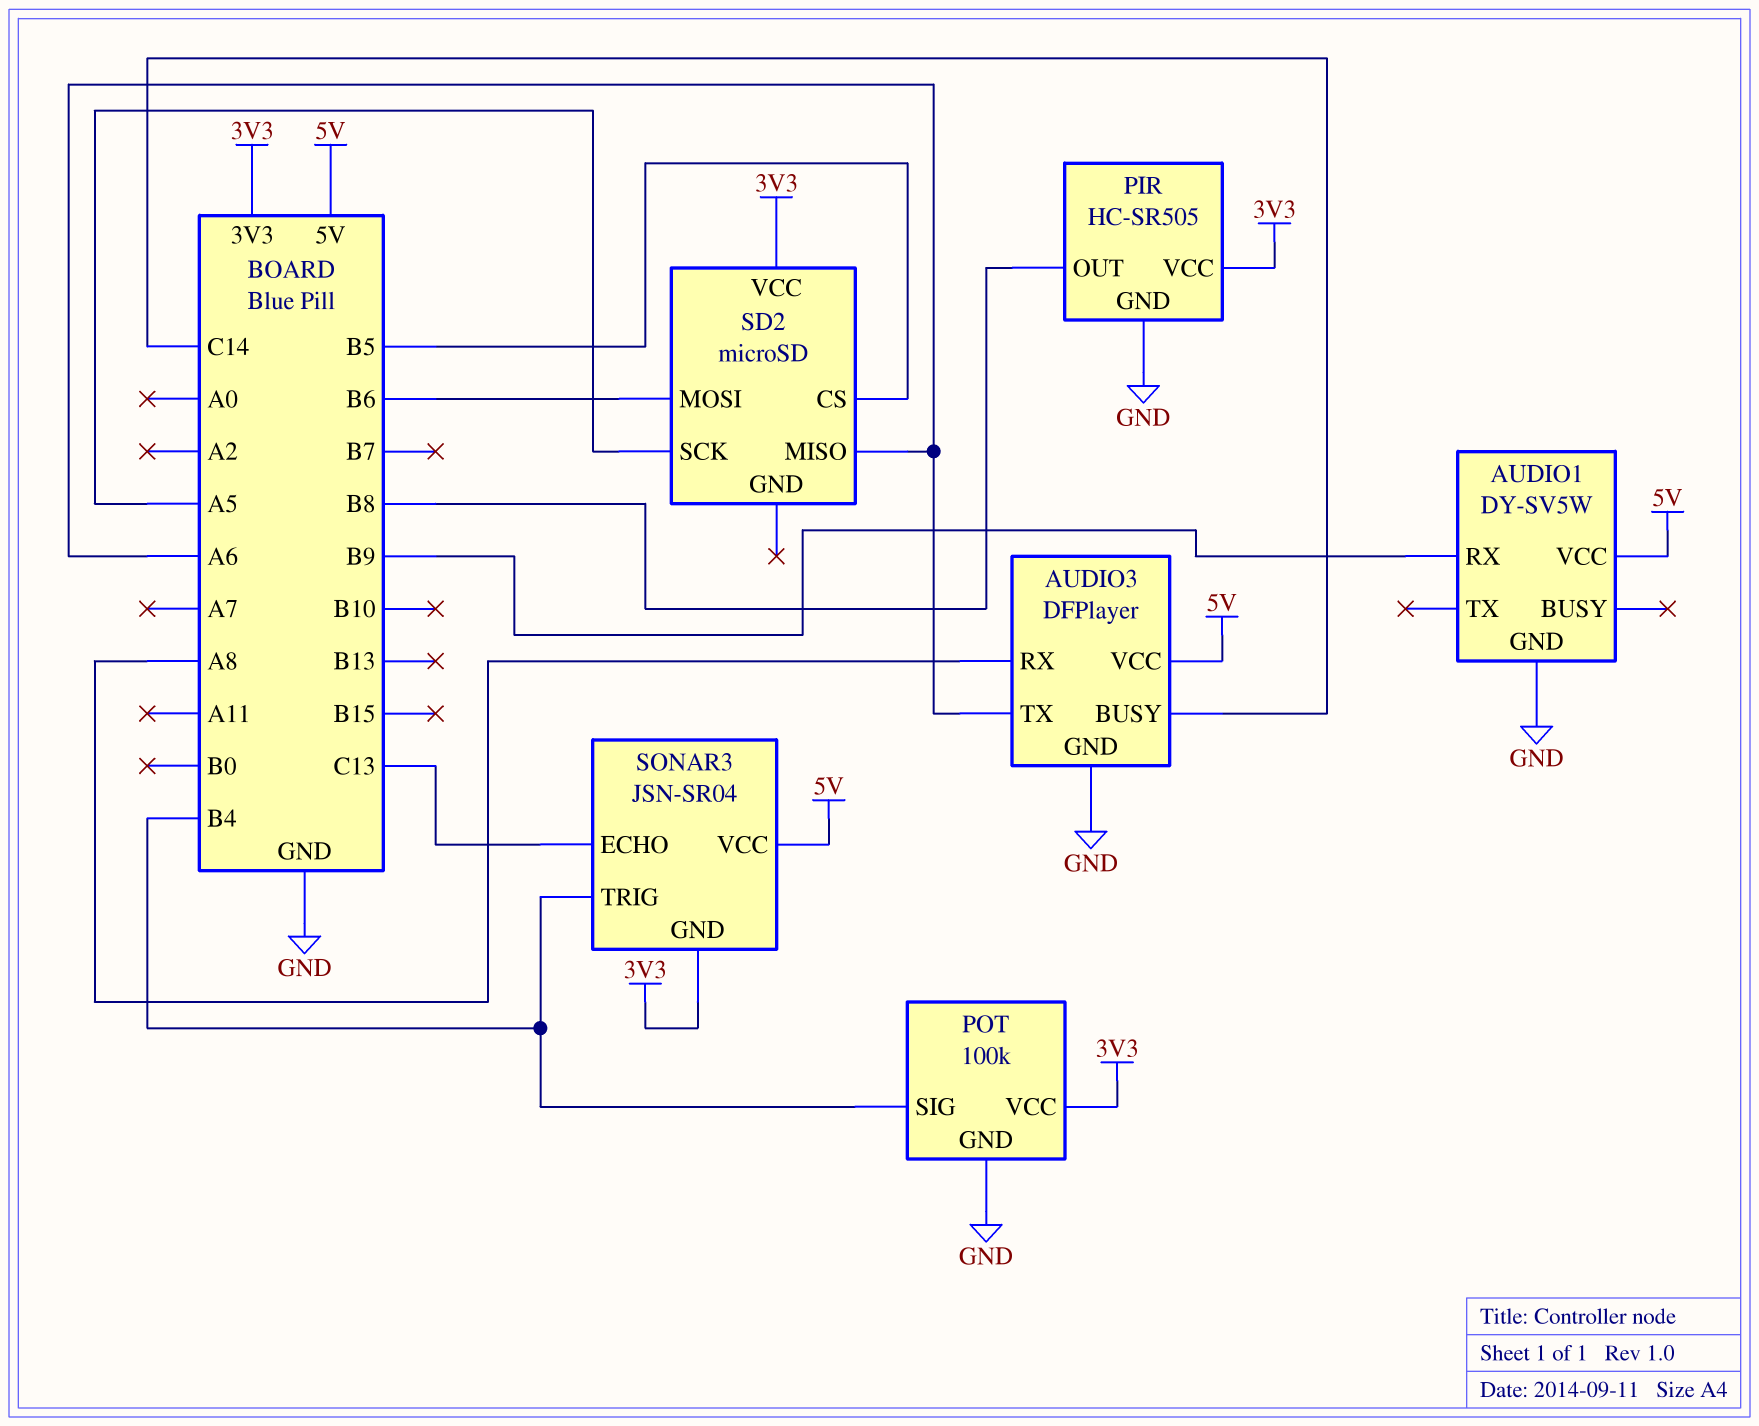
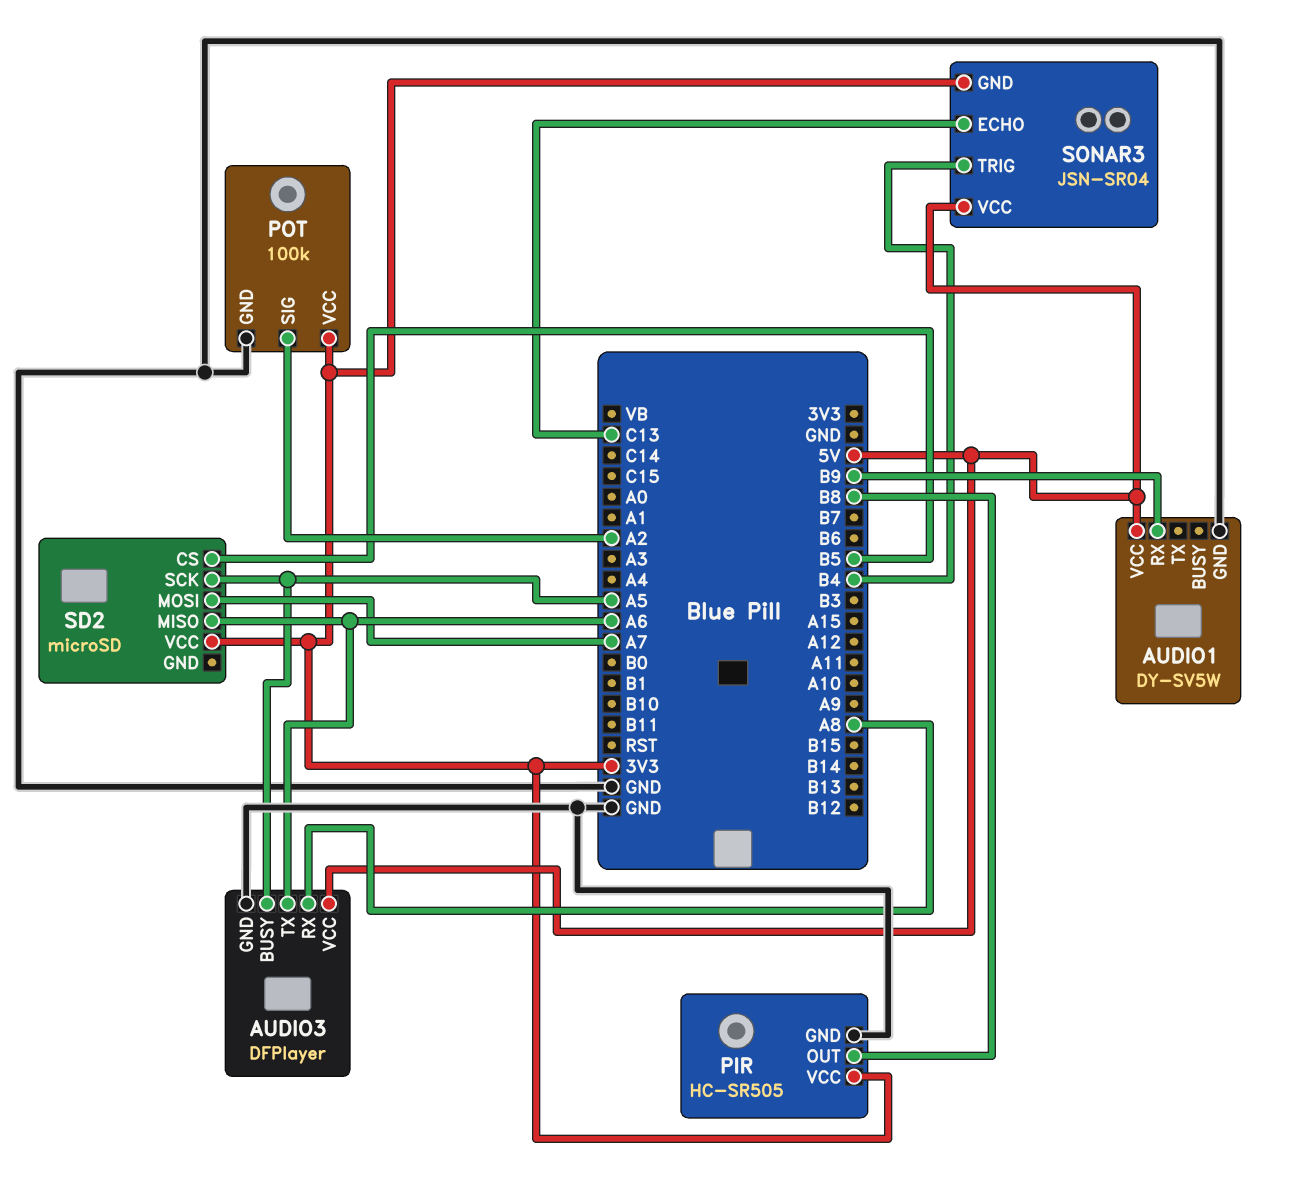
AUDIO3 pin BUSY: C14 -> A5
POT pin SIG: B4 -> A2
SD2 pin MOSI: B6 -> A7

